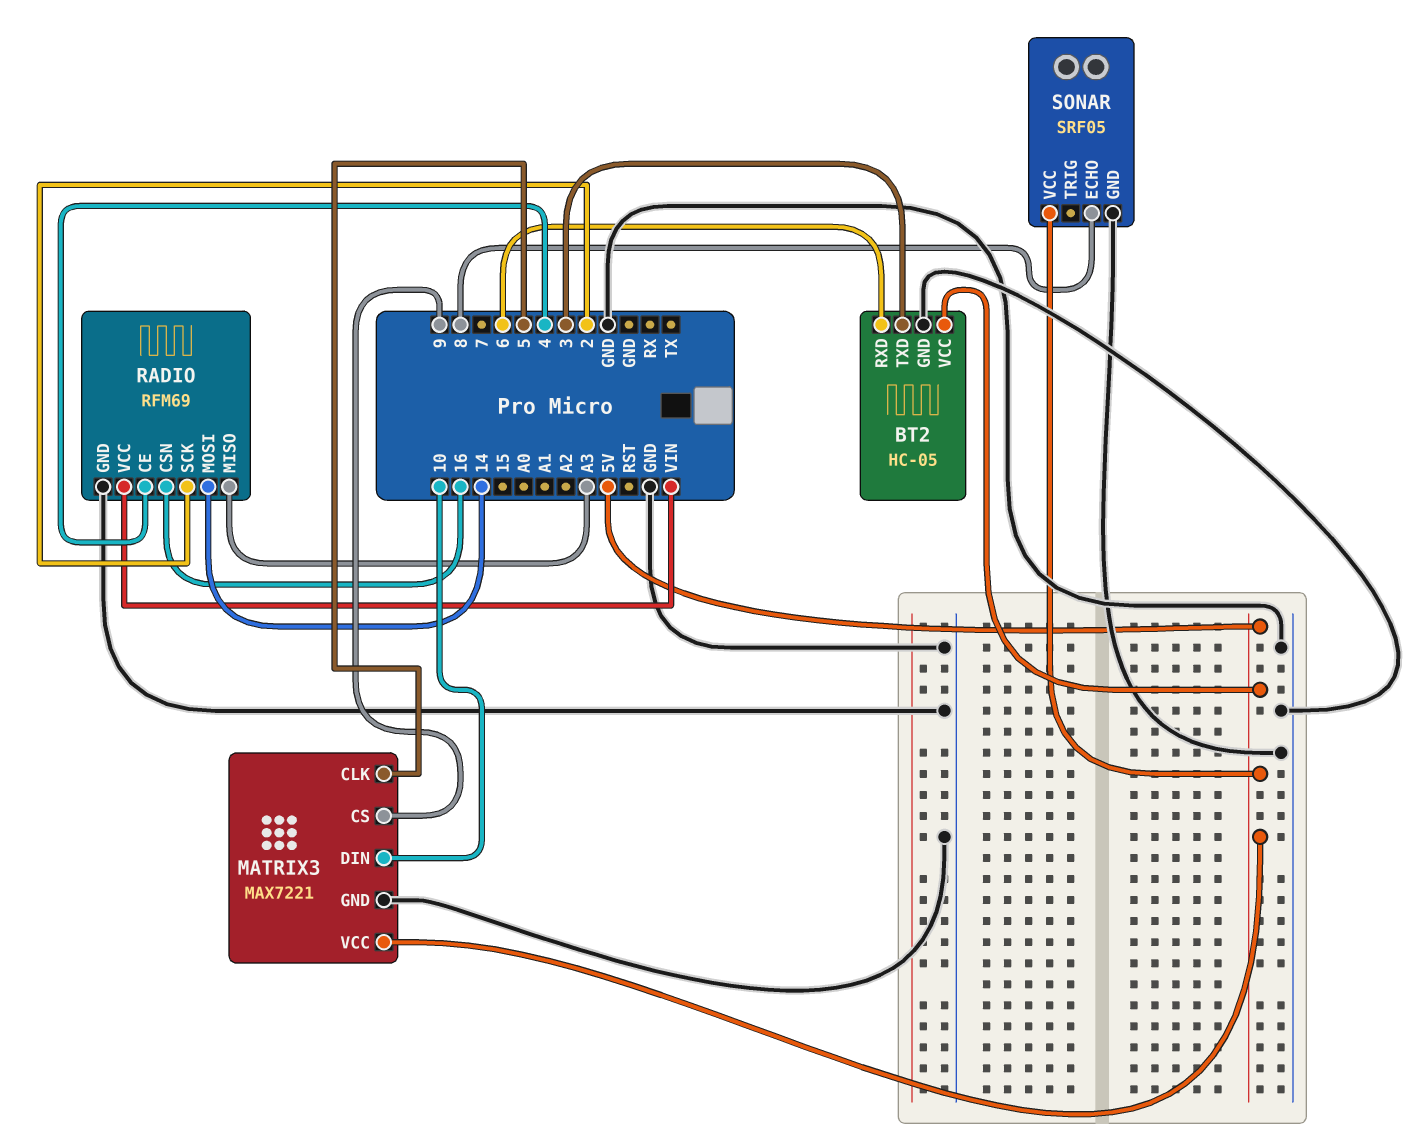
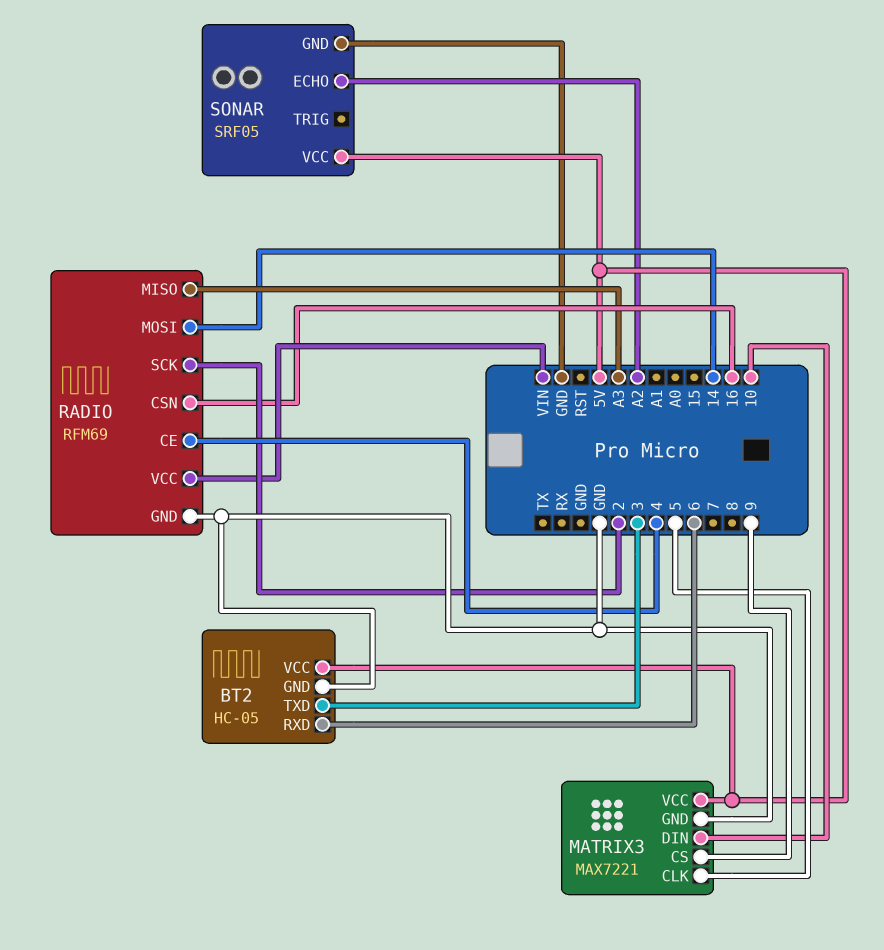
SONAR pin ECHO: 8 -> A2

